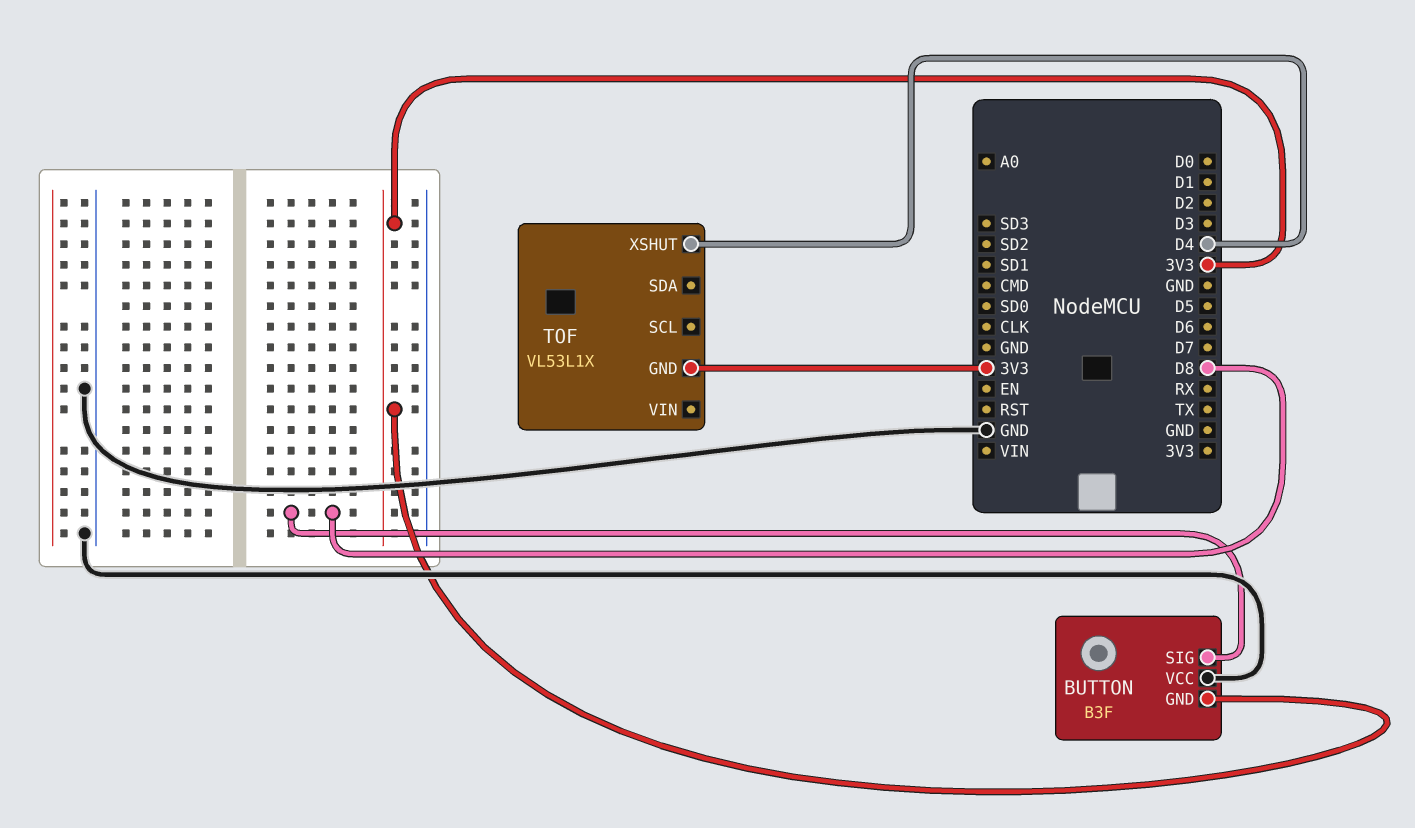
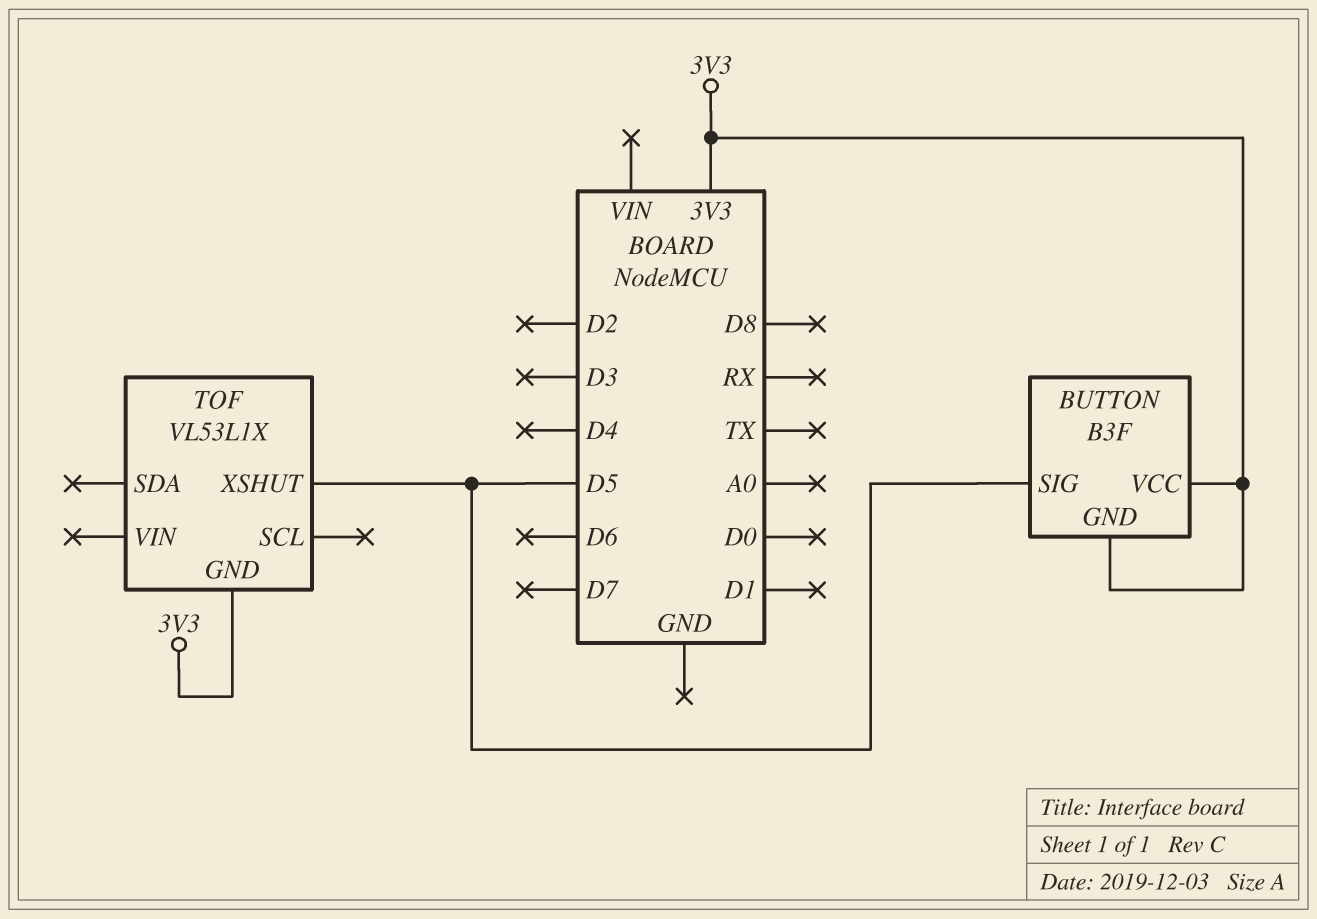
BUTTON pin SIG: D8 -> D5
BUTTON pin VCC: GND -> 3V3
TOF pin XSHUT: D4 -> D5

